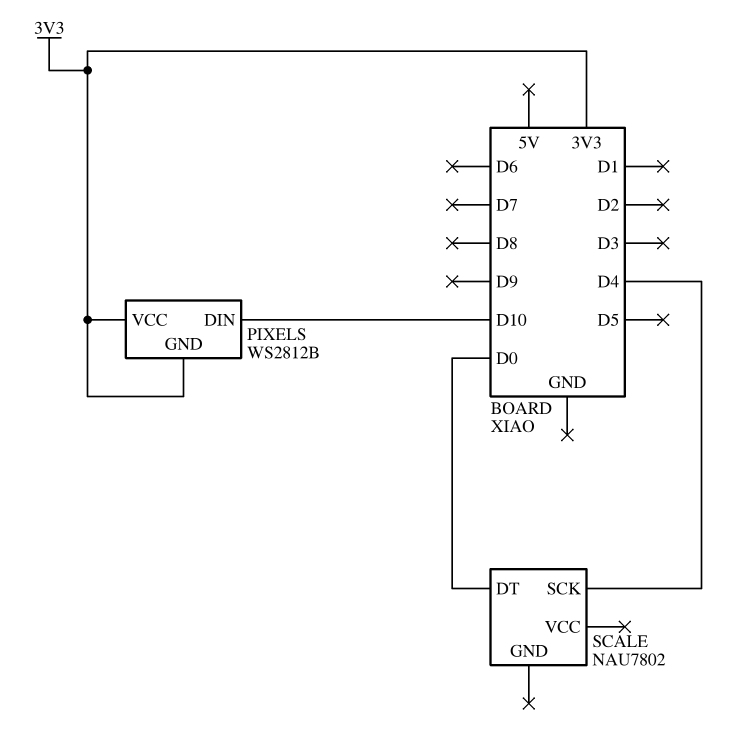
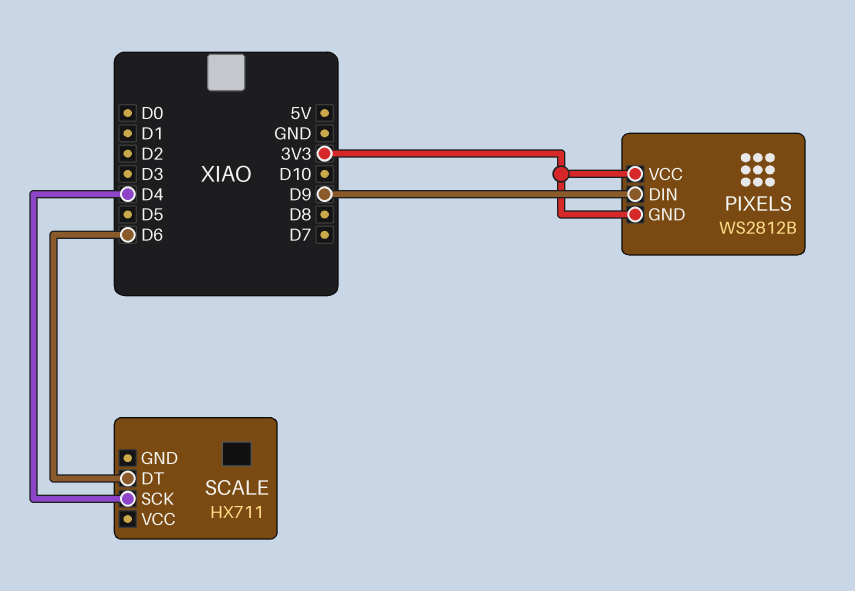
PIXELS pin DIN: D10 -> D9
SCALE: NAU7802 -> HX711
SCALE pin DT: D0 -> D6

